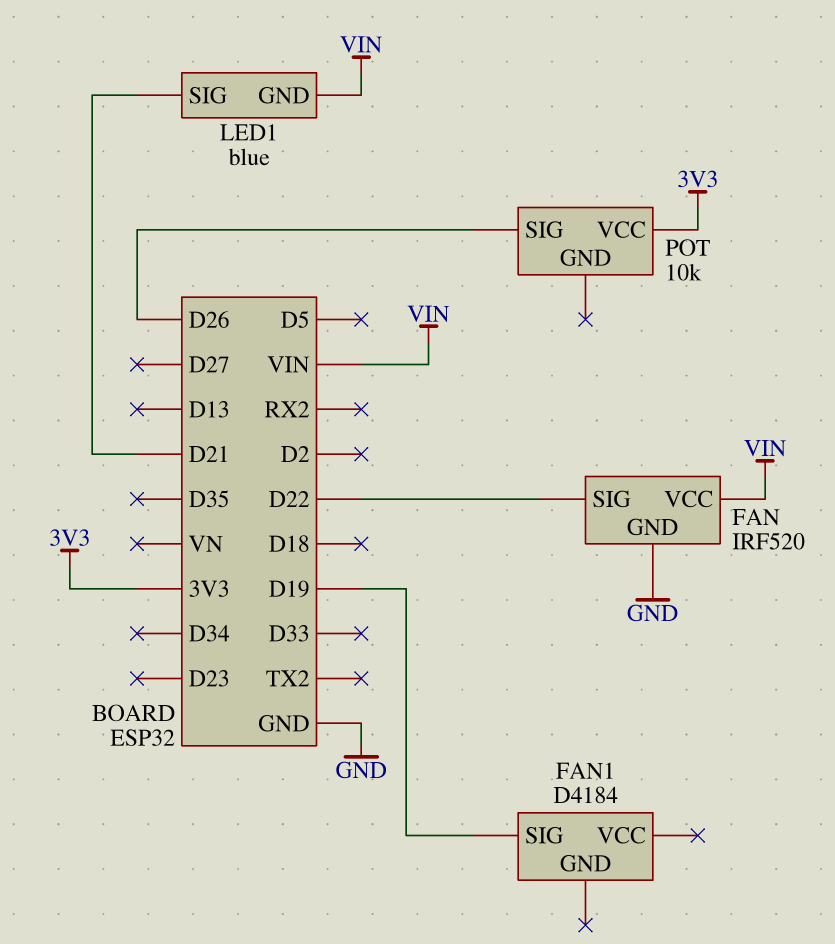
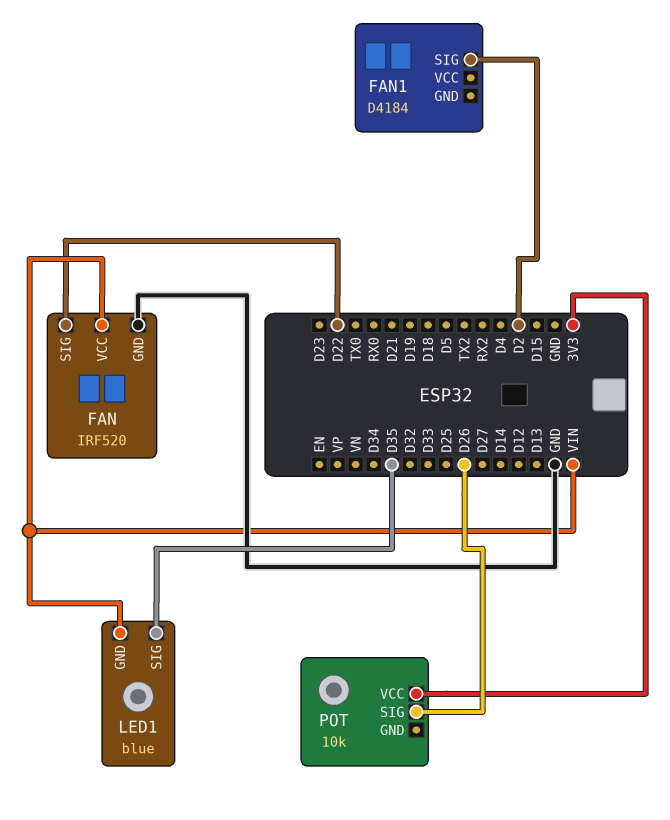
FAN1 pin SIG: D19 -> D2
LED1 pin SIG: D21 -> D35

